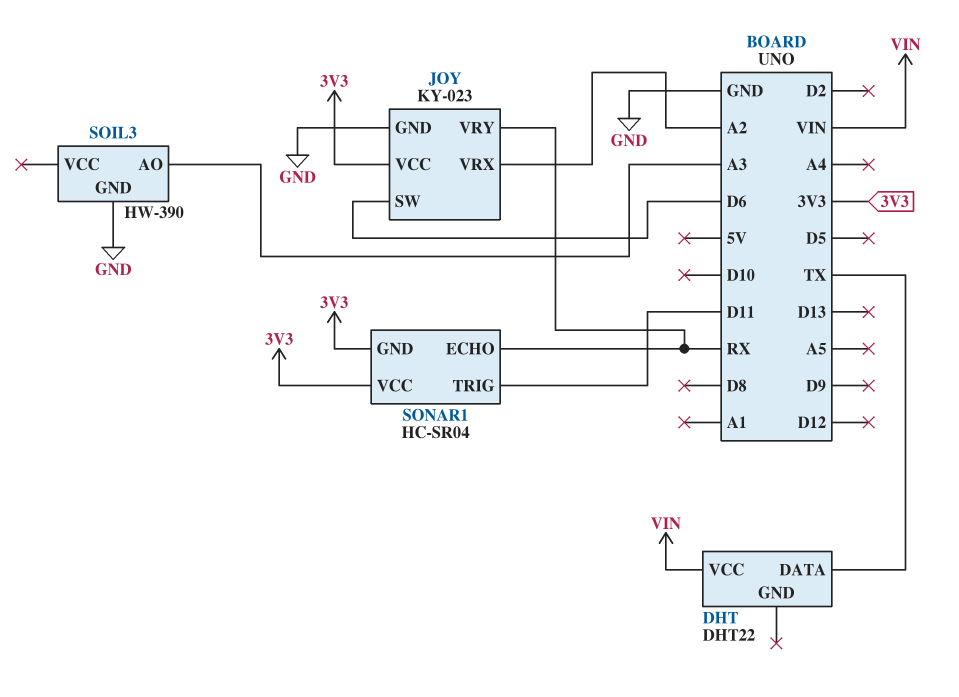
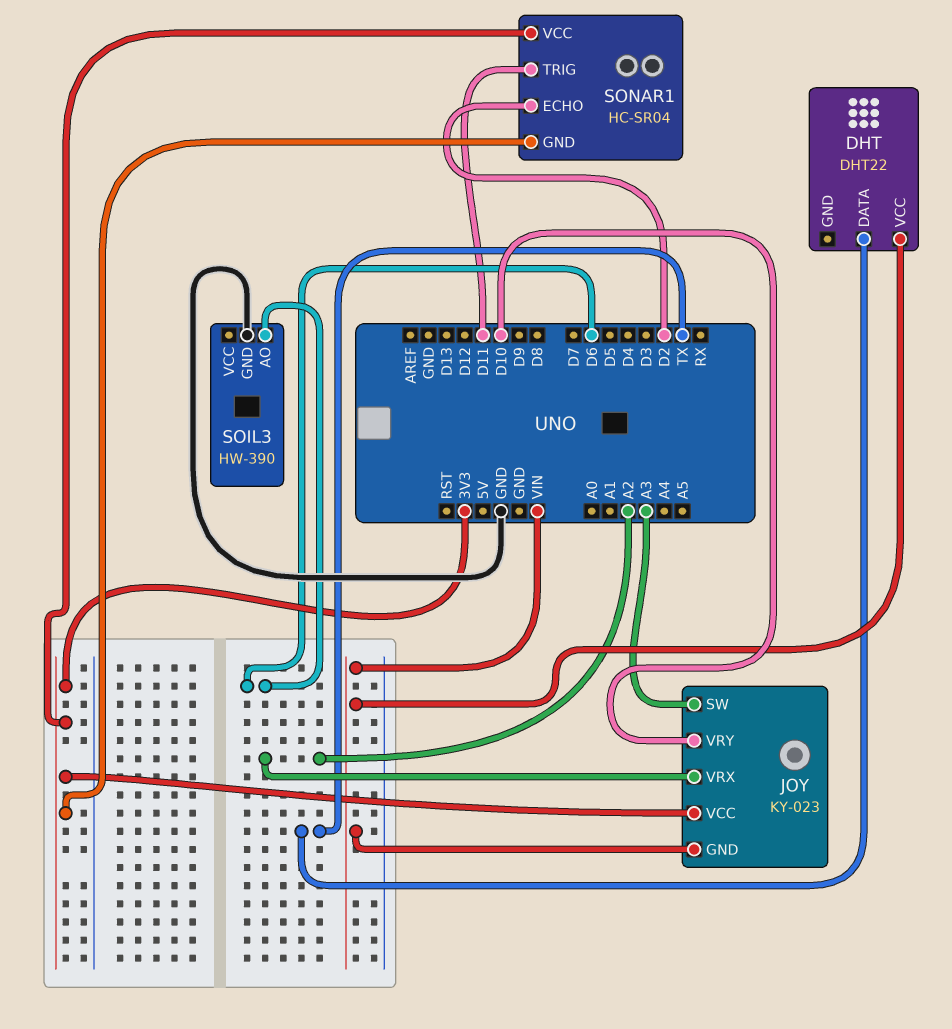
JOY pin GND: GND -> VIN
JOY pin SW: D6 -> A3
JOY pin VRY: RX -> D10
SOIL3 pin AO: A3 -> D6
SONAR1 pin ECHO: RX -> D2

